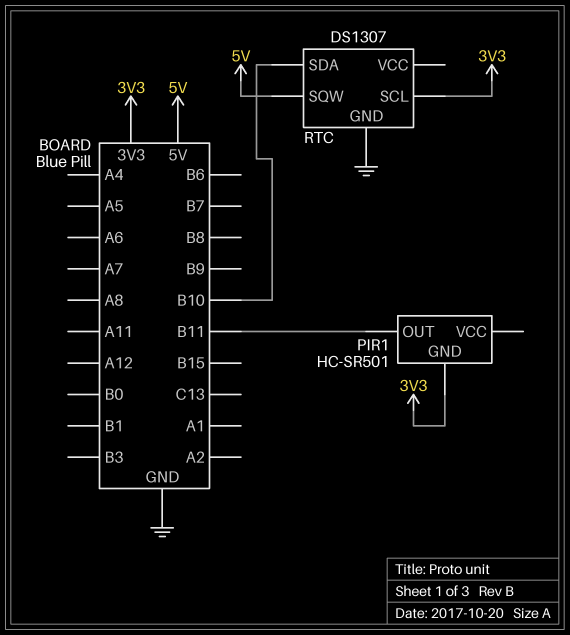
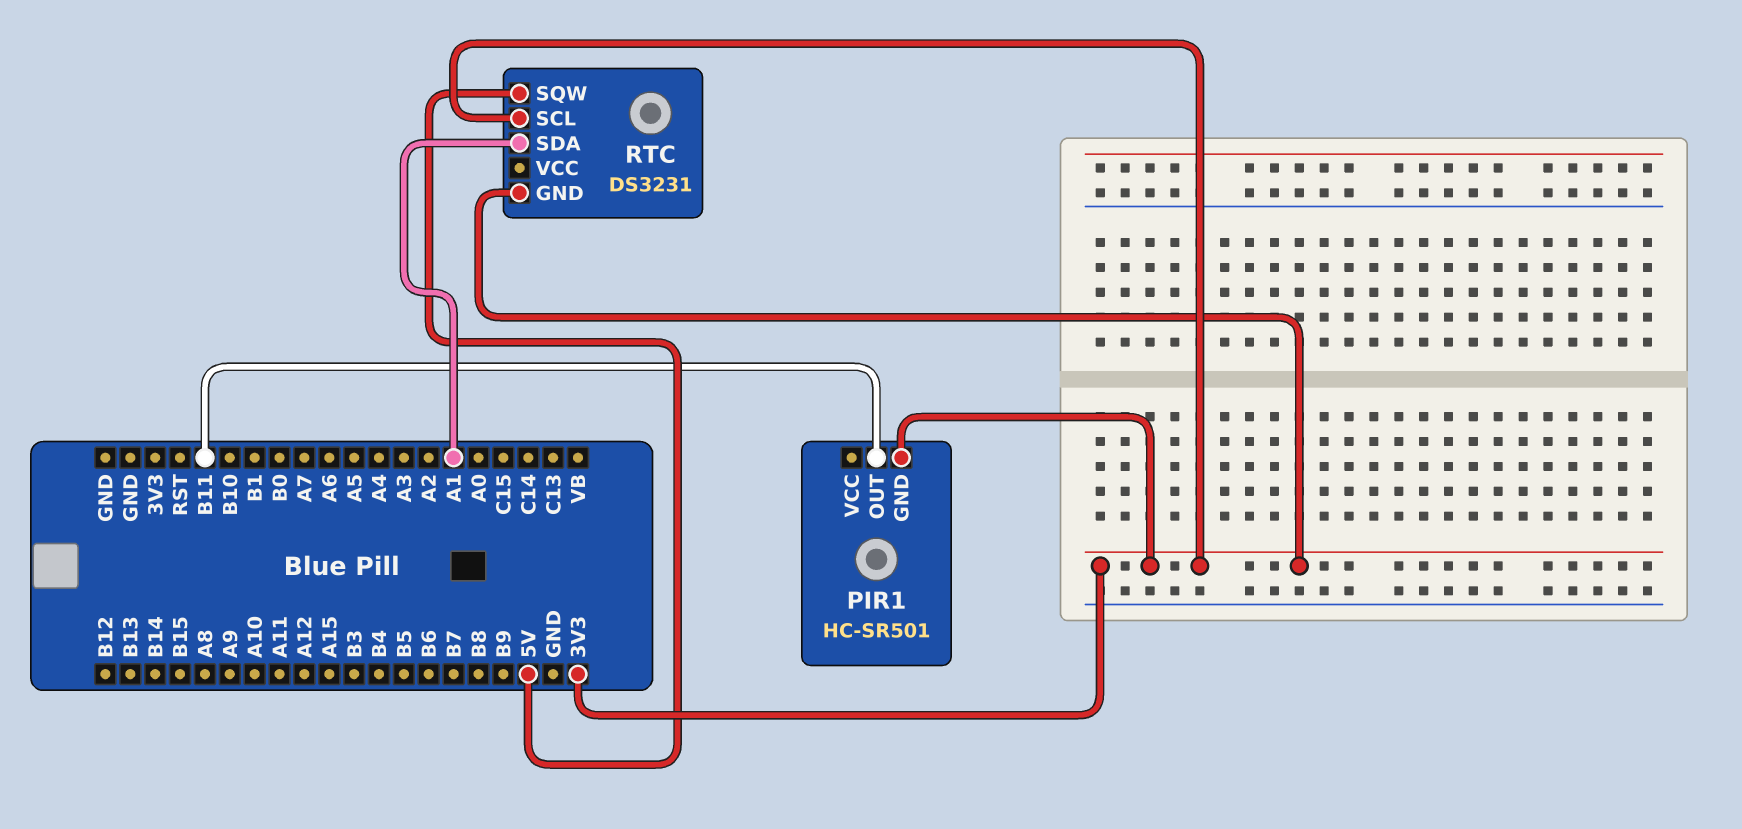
RTC: DS1307 -> DS3231
RTC pin GND: GND -> 3V3
RTC pin SDA: B10 -> A1

